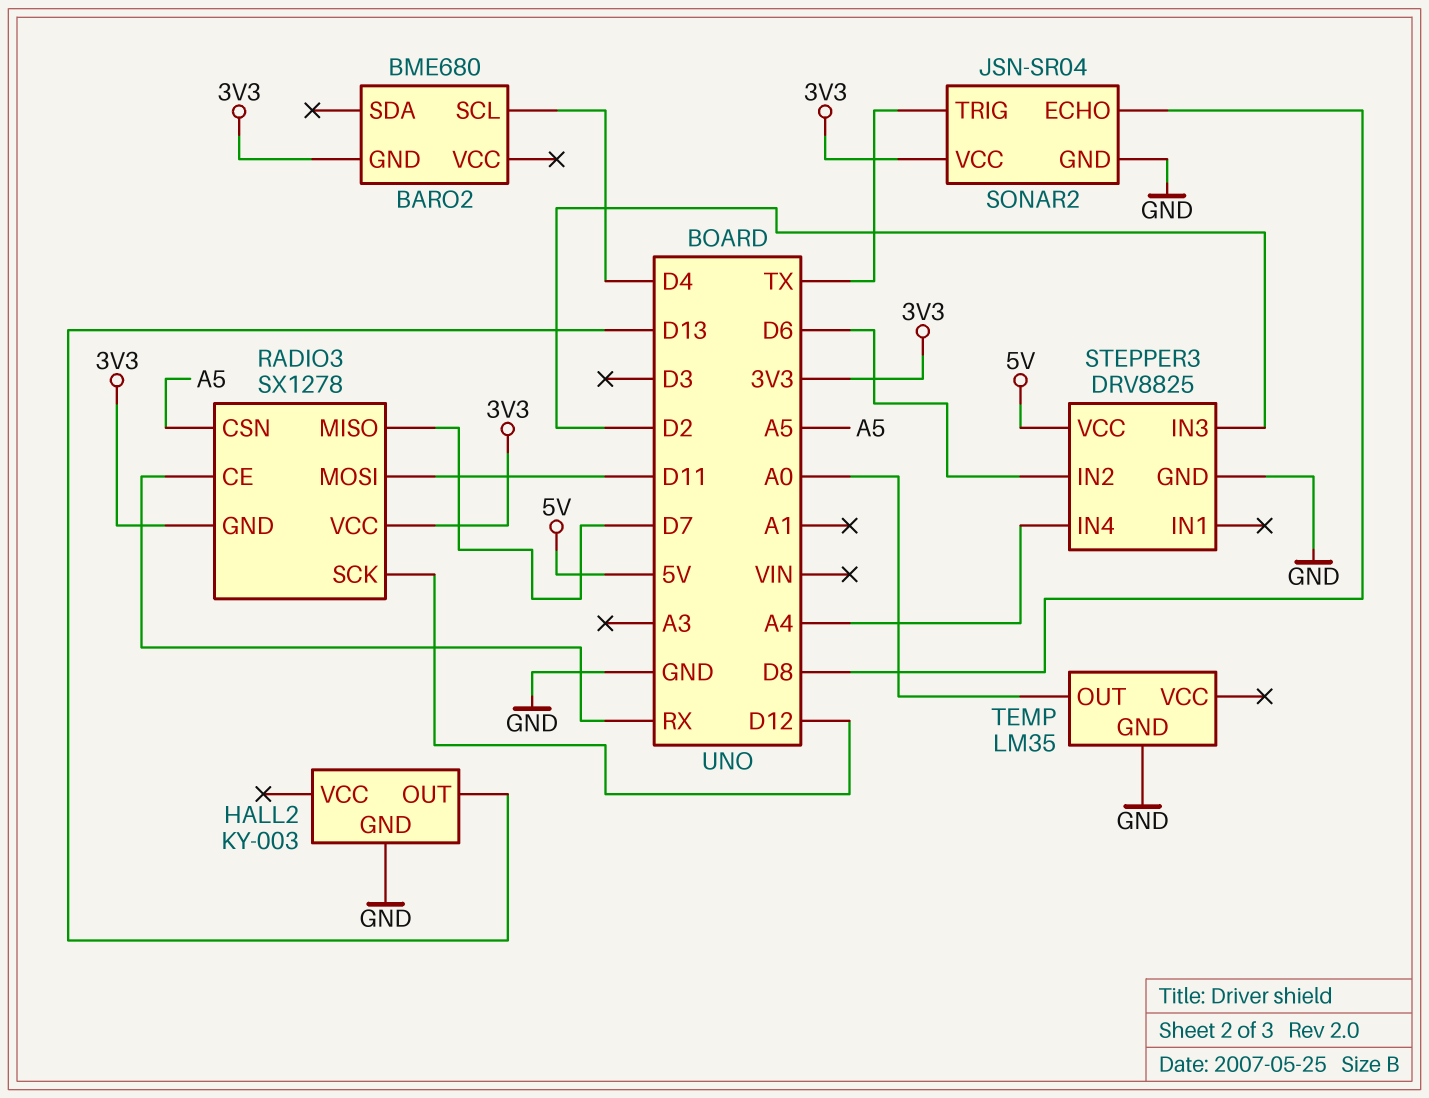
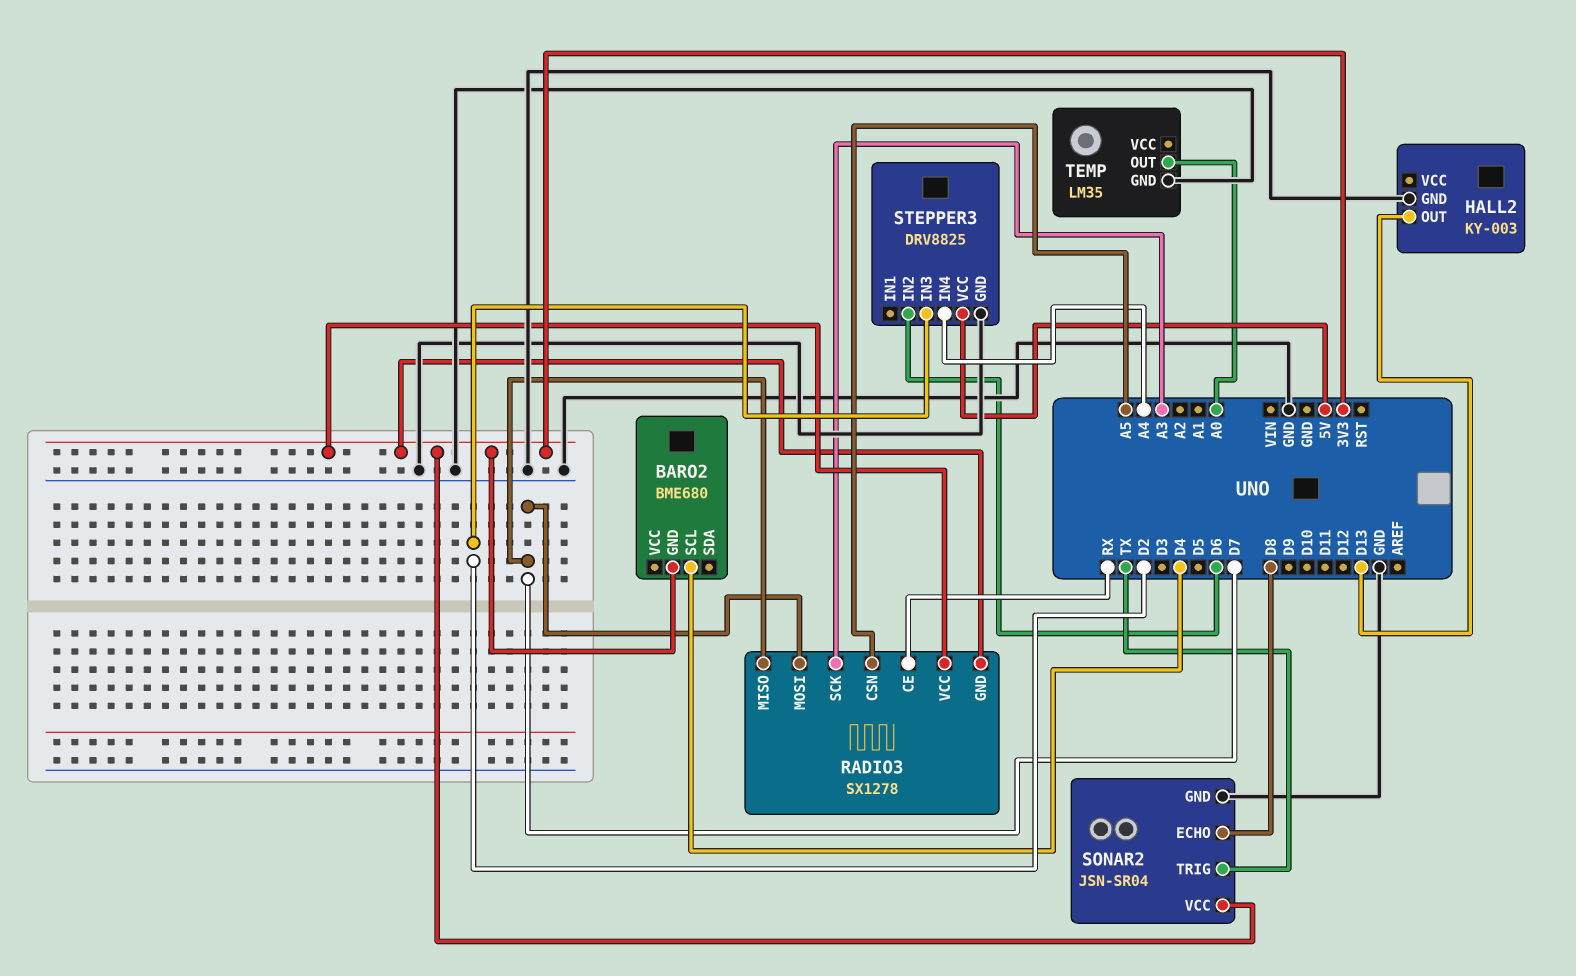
RADIO3 pin MOSI: D11 -> D7
RADIO3 pin SCK: D12 -> A3

